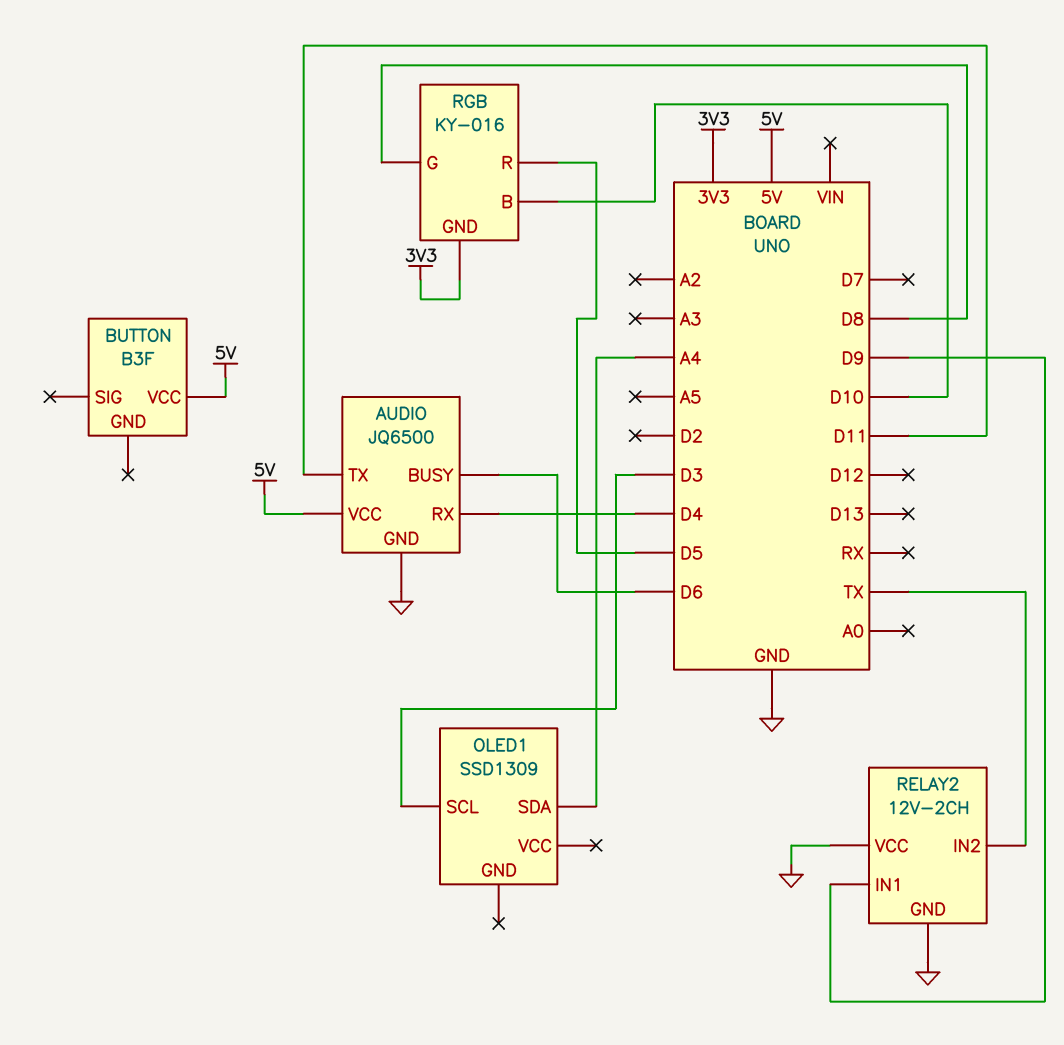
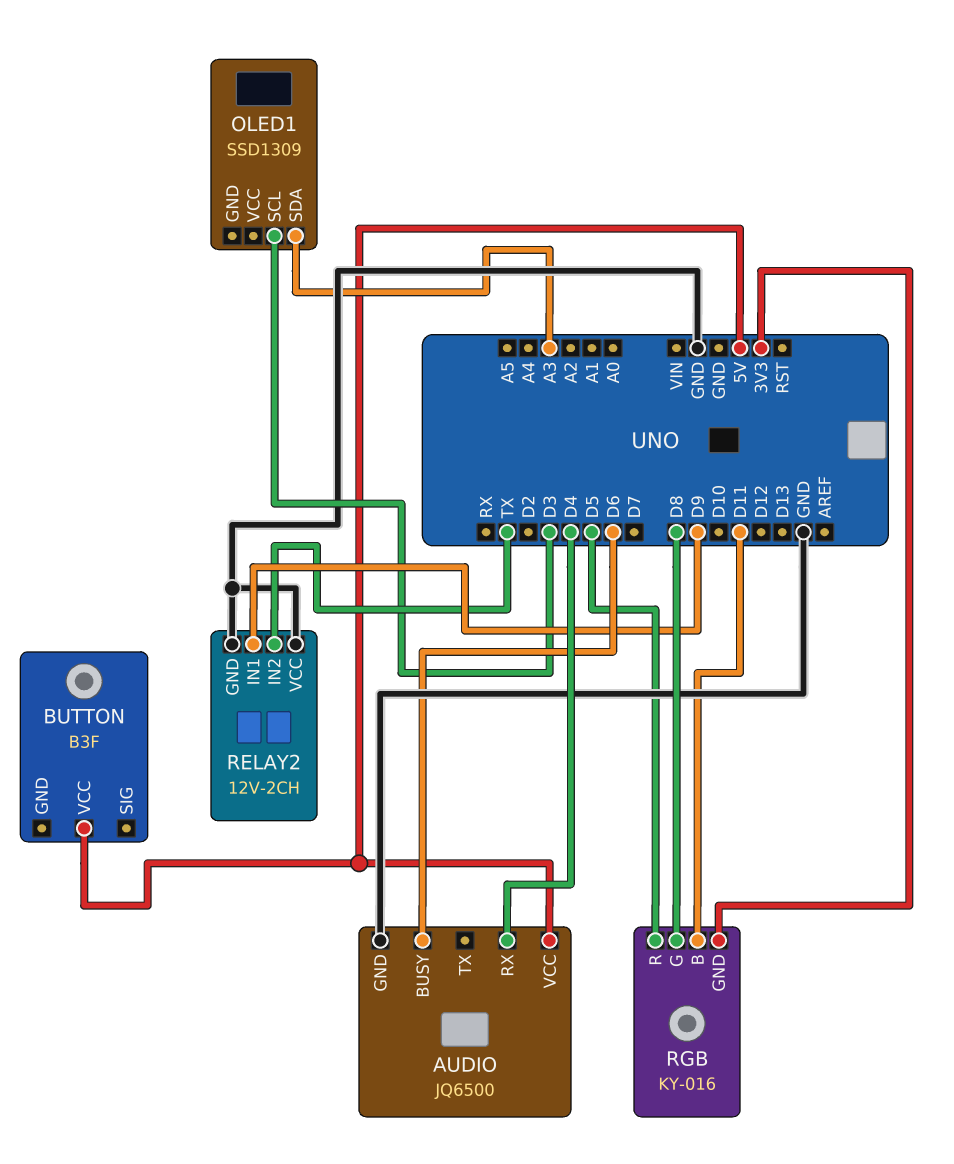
AUDIO pin TX: D11 -> none
OLED1 pin SDA: A4 -> A3
RGB pin B: D10 -> D11

